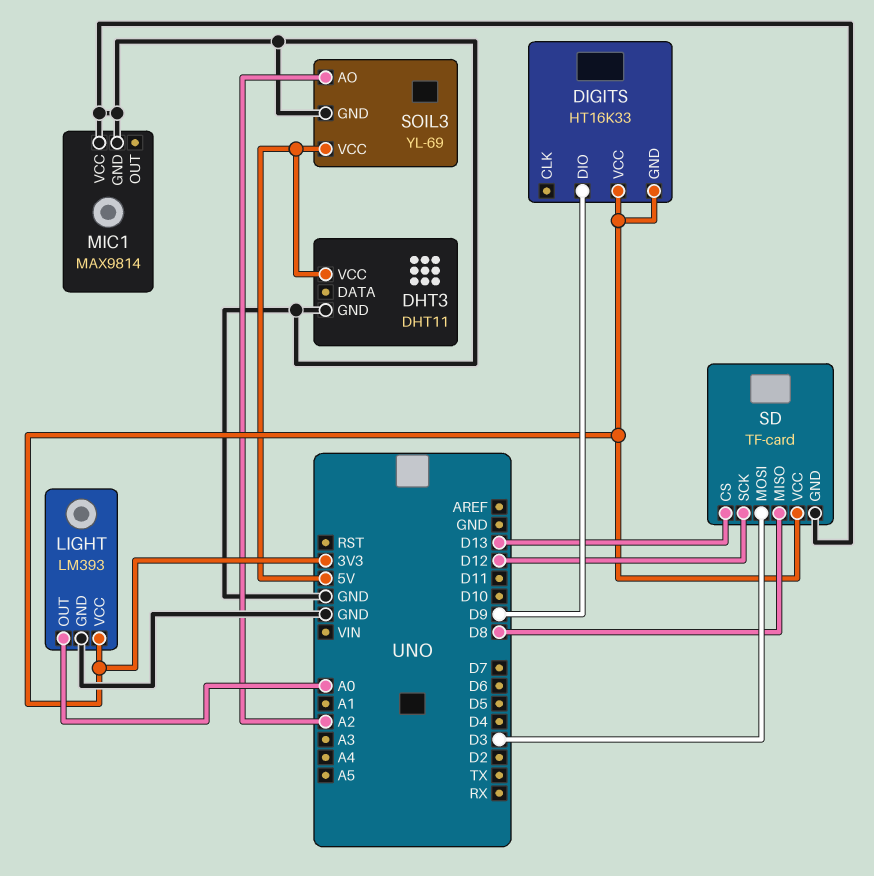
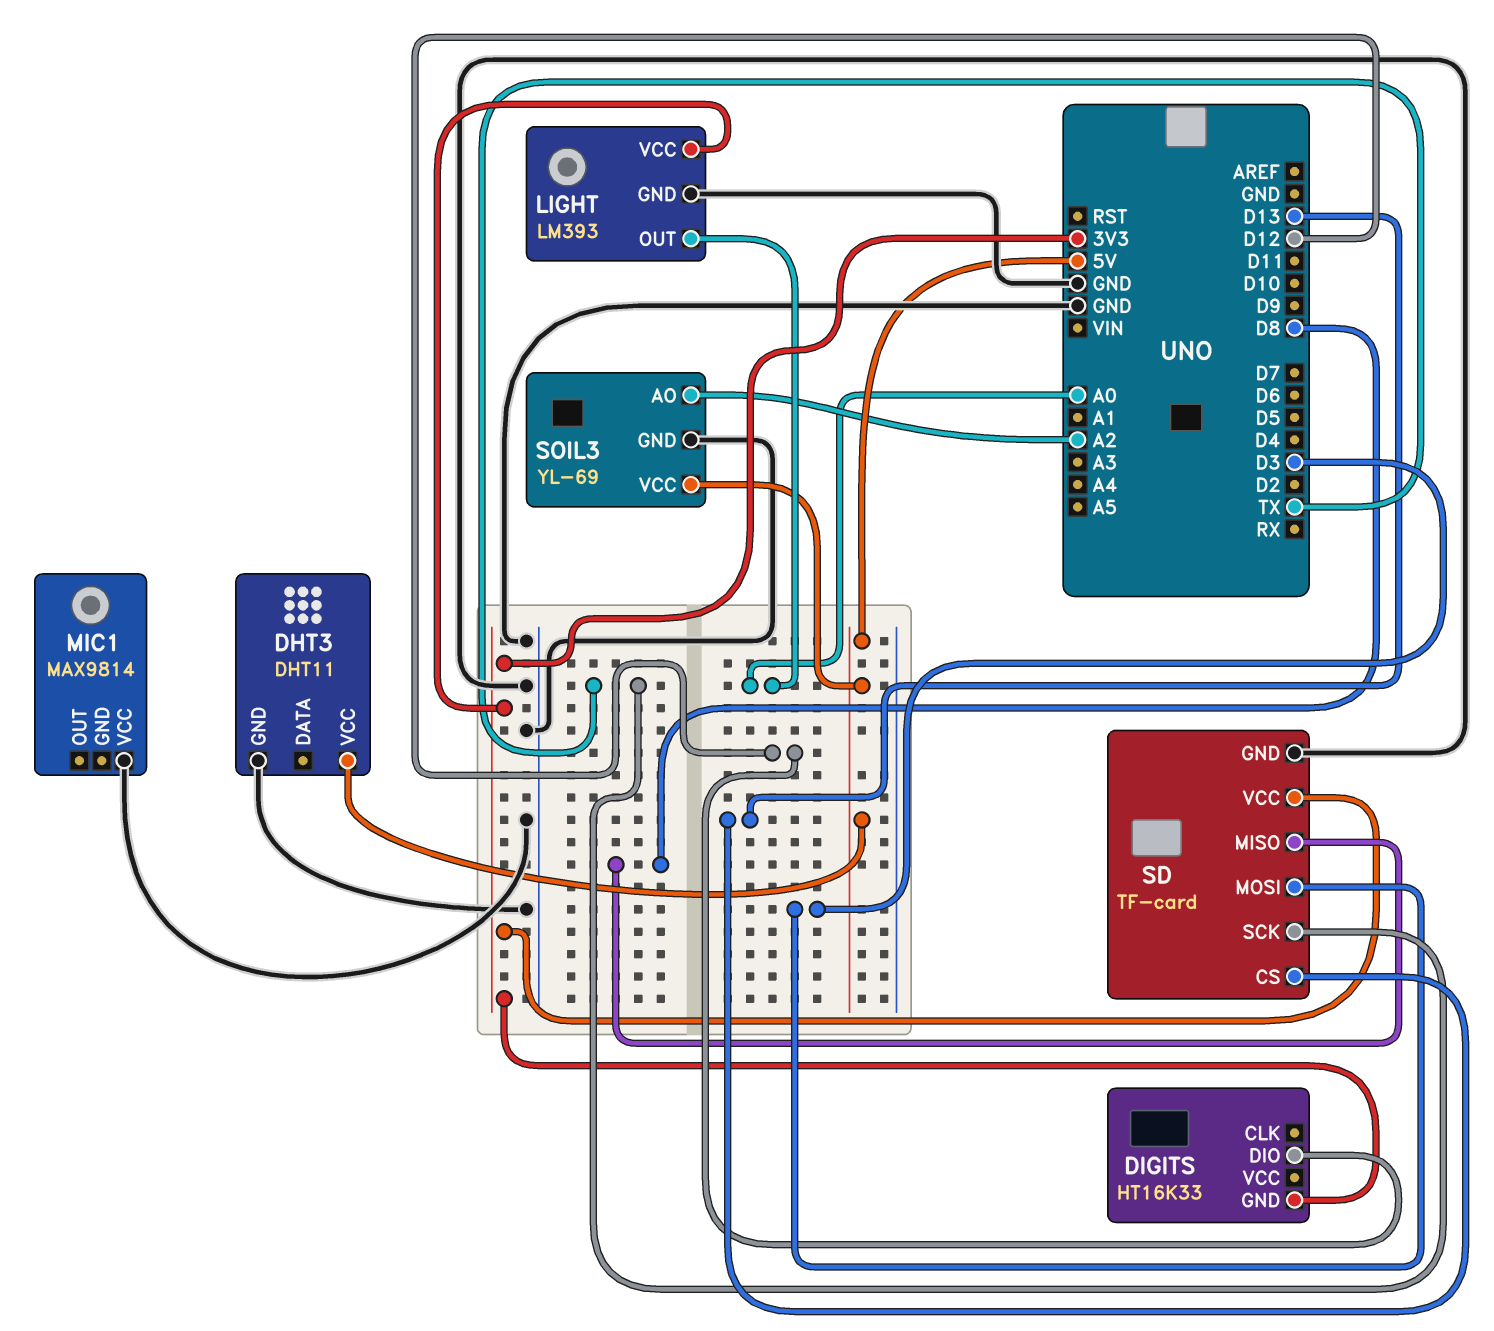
DIGITS pin DIO: D9 -> D12
DIGITS pin VCC: 3V3 -> none
MIC1 pin GND: GND -> none
SD pin SCK: D12 -> TX

